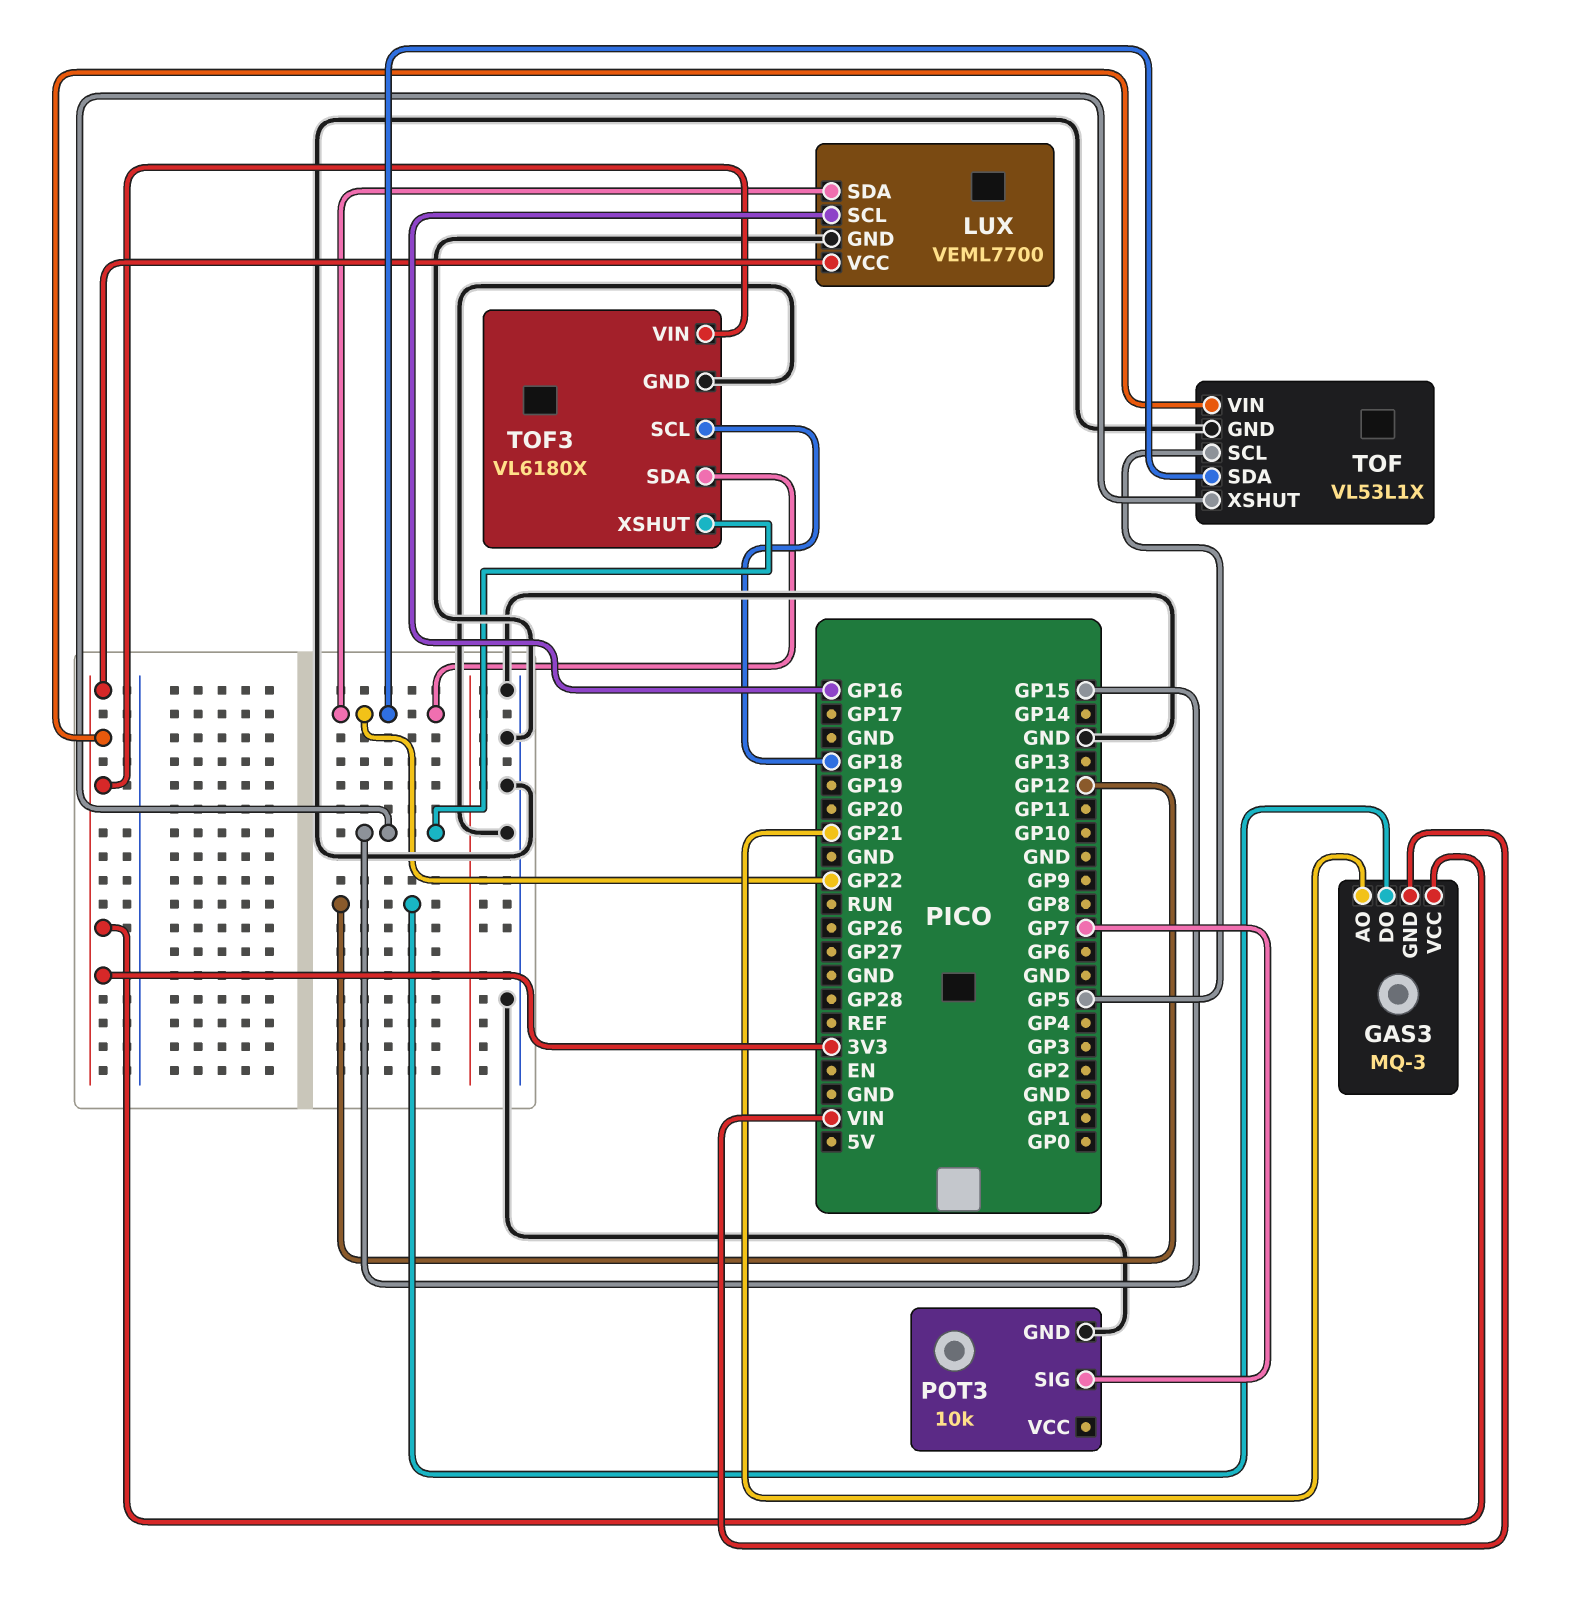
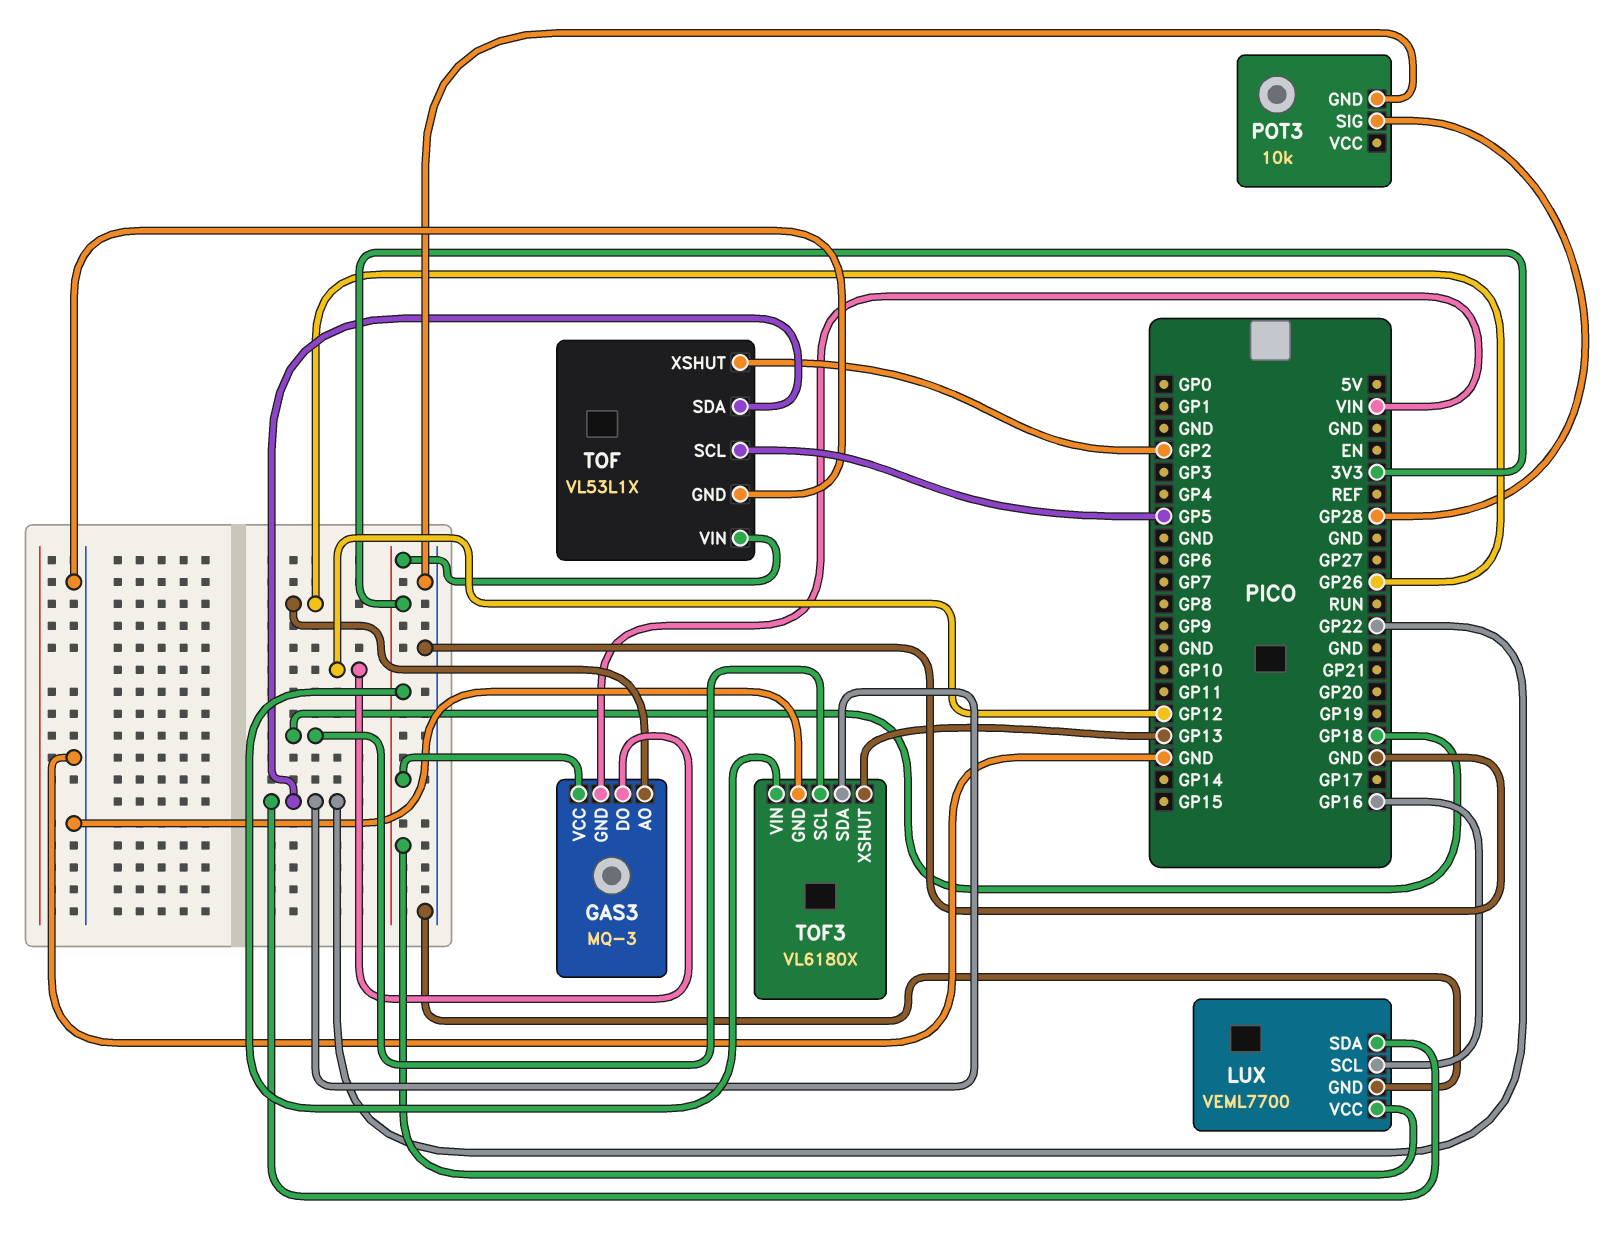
GAS3 pin AO: GP21 -> GP26
POT3 pin SIG: GP7 -> GP28
TOF pin XSHUT: GP15 -> GP2
TOF3 pin XSHUT: GP15 -> GP13

